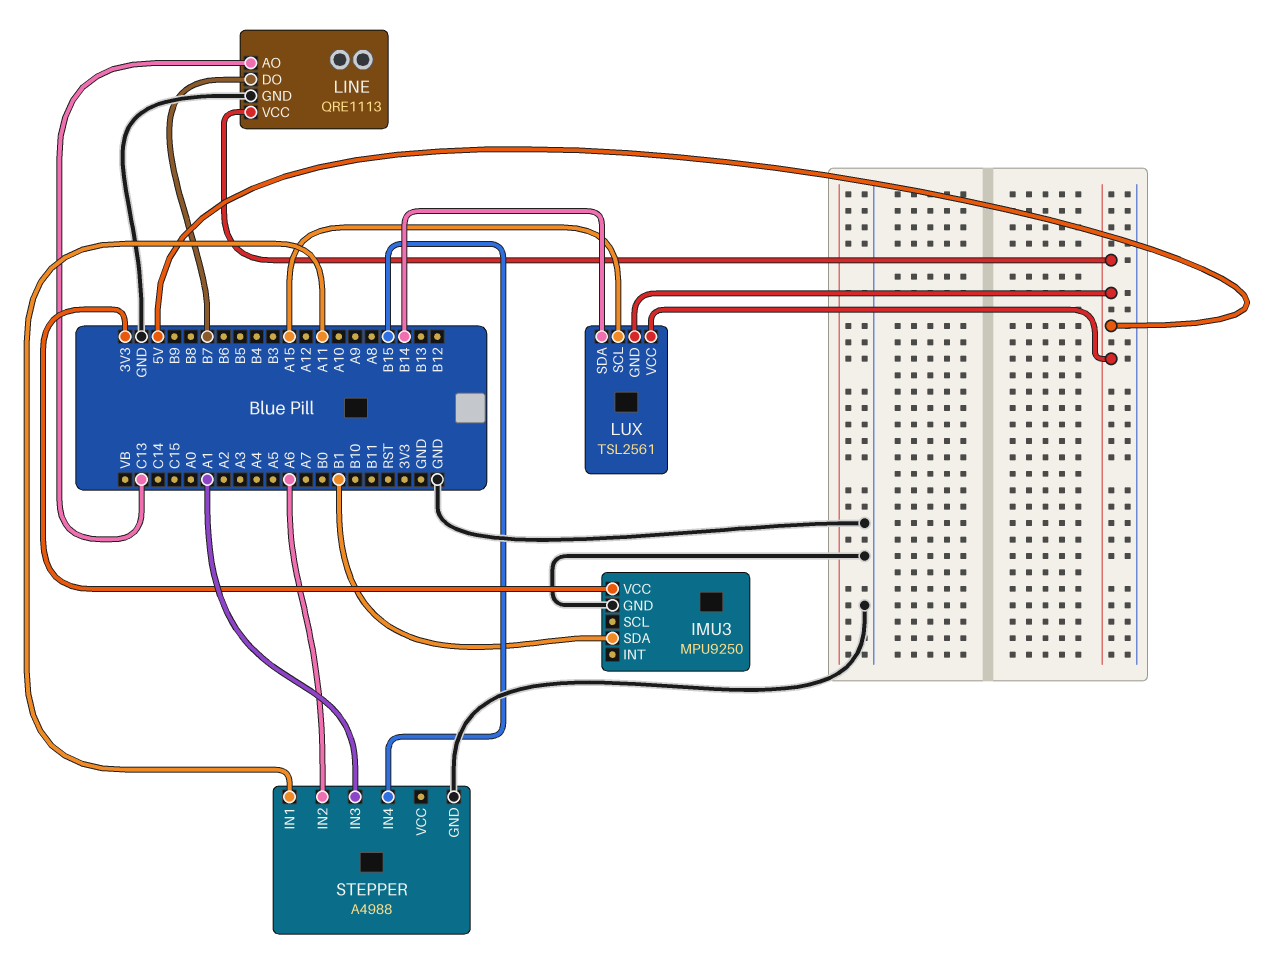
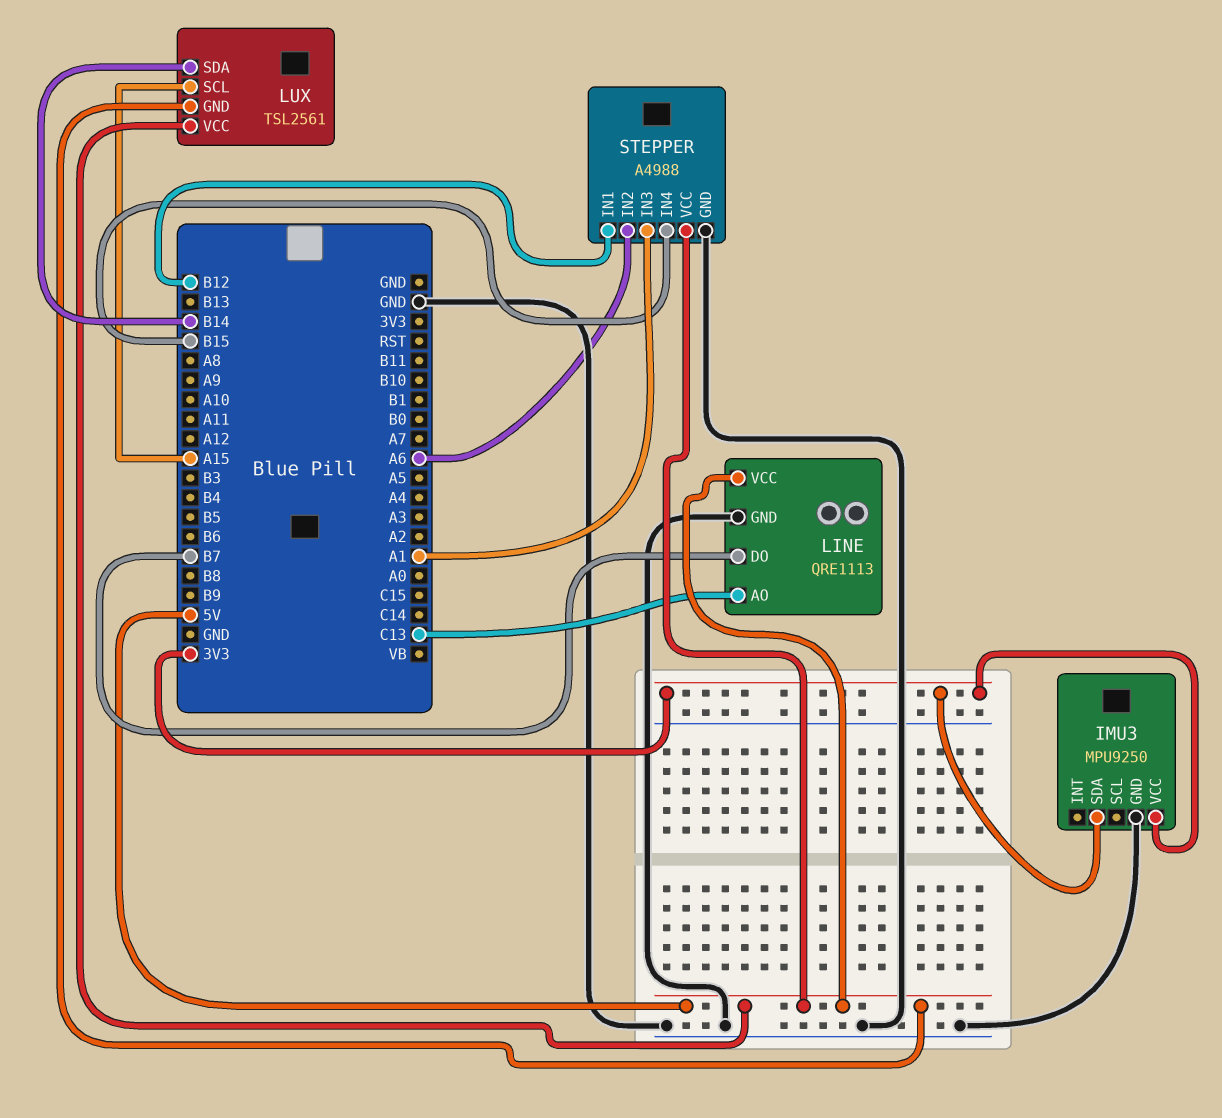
IMU3 pin SDA: B1 -> 3V3
STEPPER pin IN1: A11 -> B12
STEPPER pin VCC: none -> 5V

